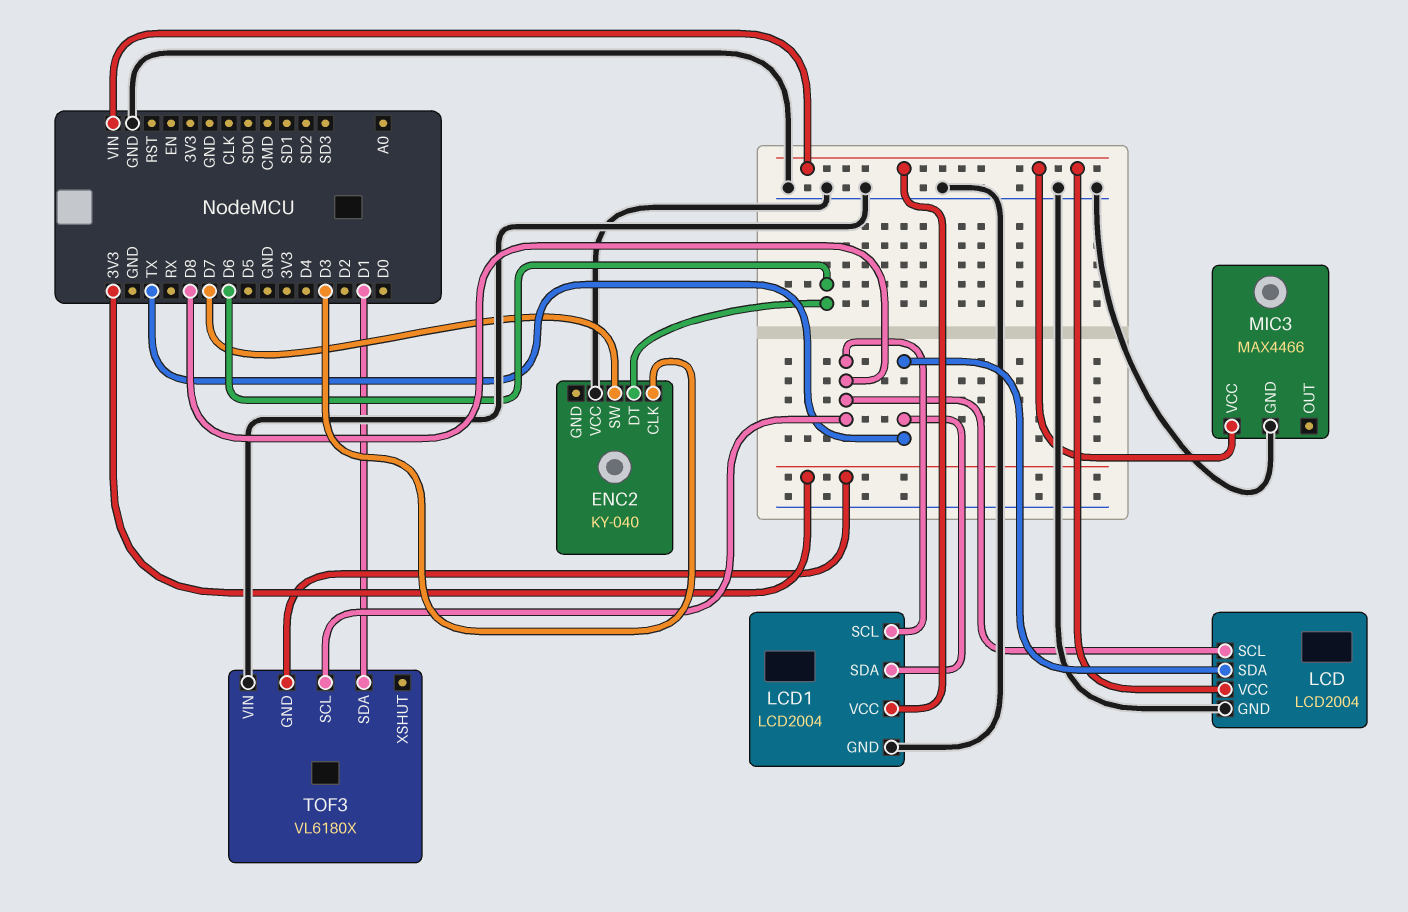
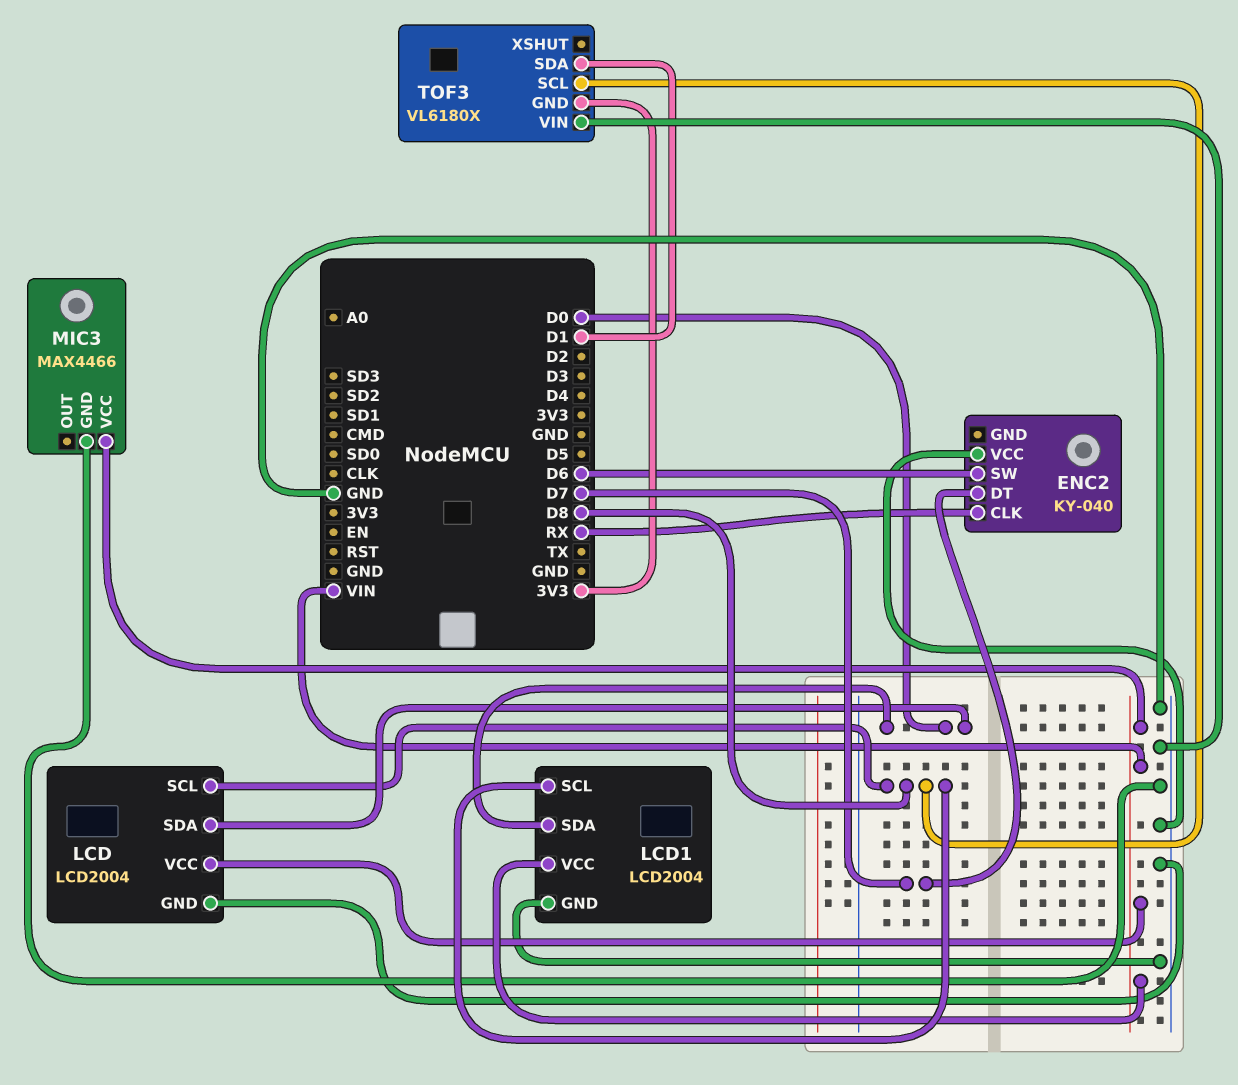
ENC2 pin CLK: D3 -> RX
ENC2 pin DT: D6 -> D7
ENC2 pin SW: D7 -> D6
LCD pin SDA: TX -> D0
LCD1 pin SDA: TX -> D0

